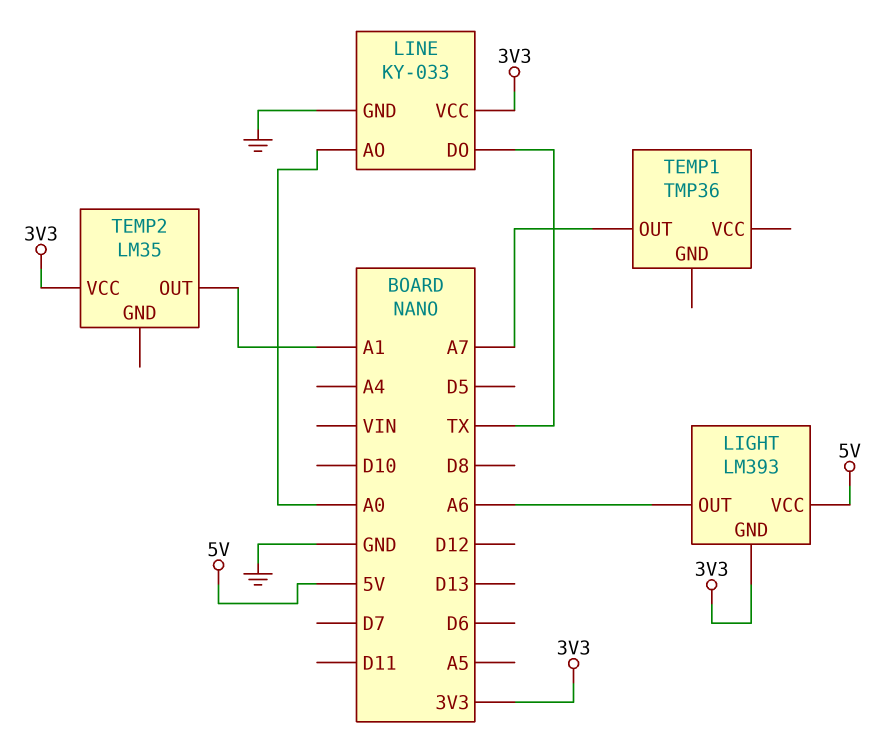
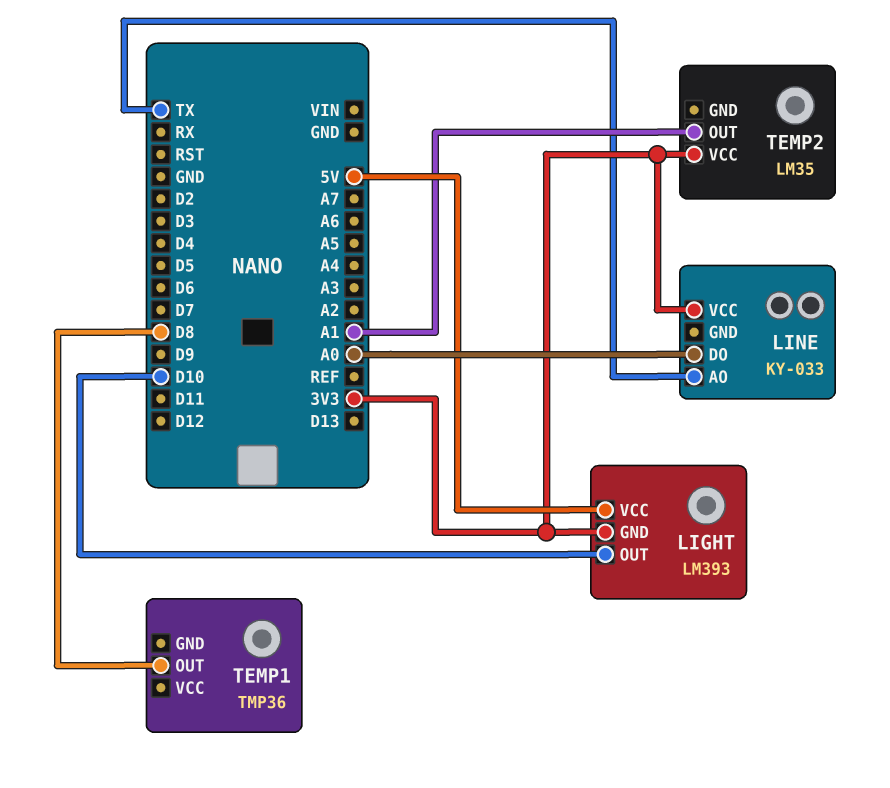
LIGHT pin OUT: A6 -> D10
LINE pin AO: A0 -> TX
LINE pin DO: TX -> A0
LINE pin GND: GND -> none
TEMP1 pin OUT: A7 -> D8

